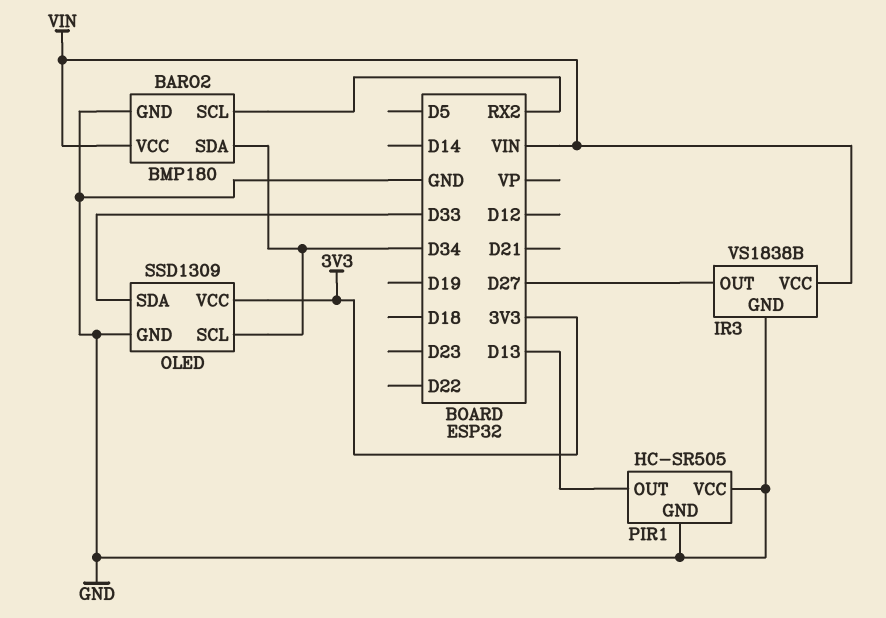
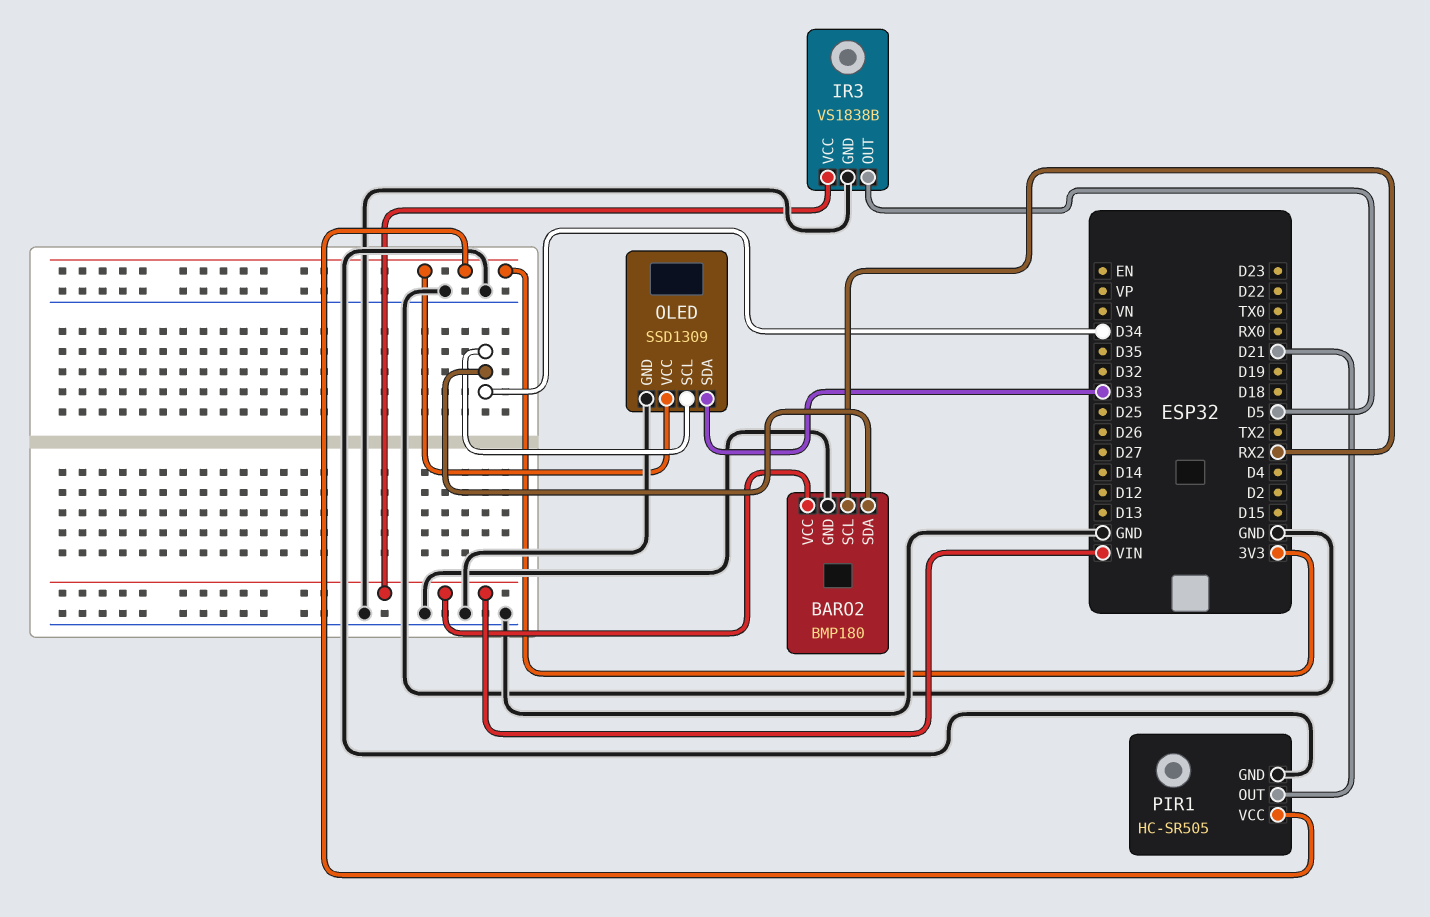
IR3 pin OUT: D27 -> D5
PIR1 pin OUT: D13 -> D21
PIR1 pin VCC: GND -> 3V3

